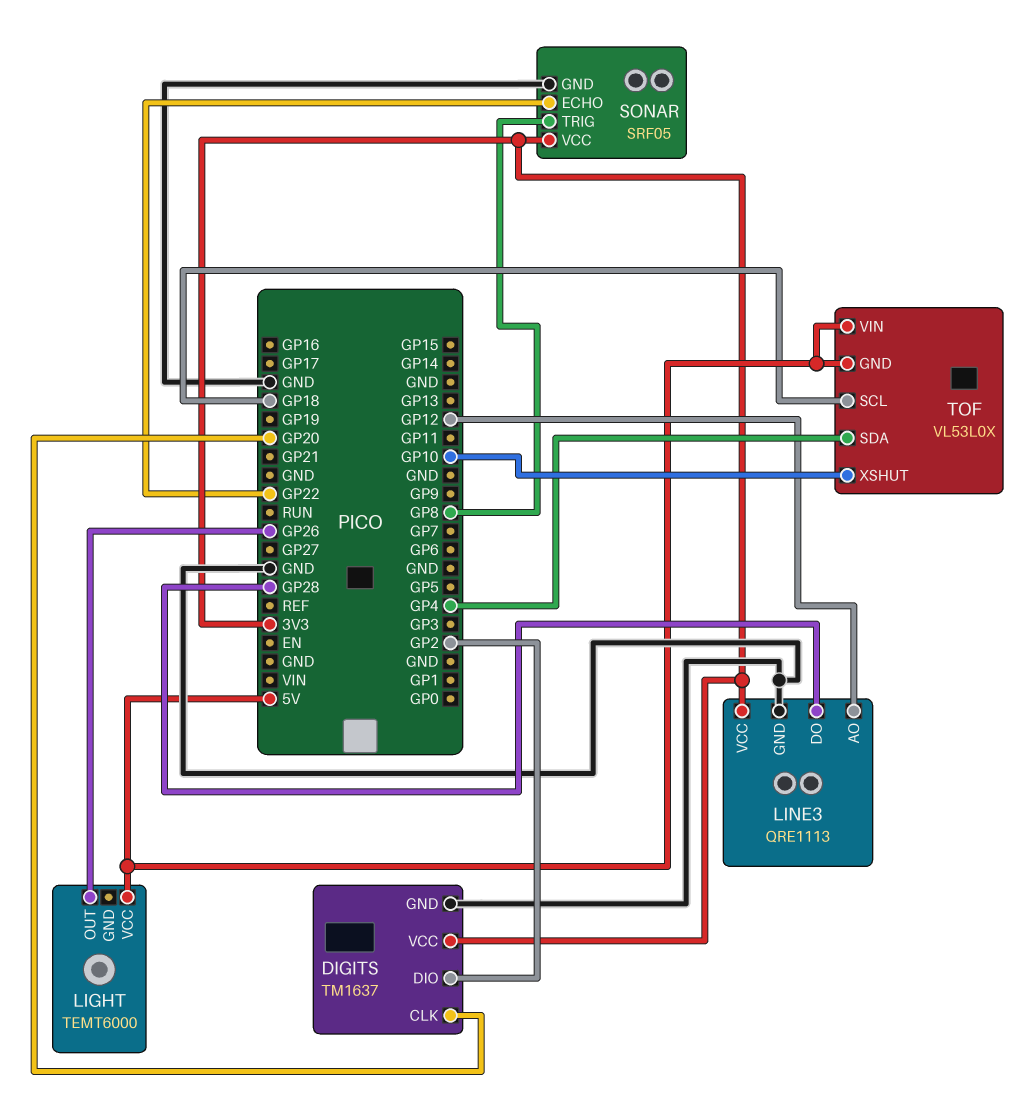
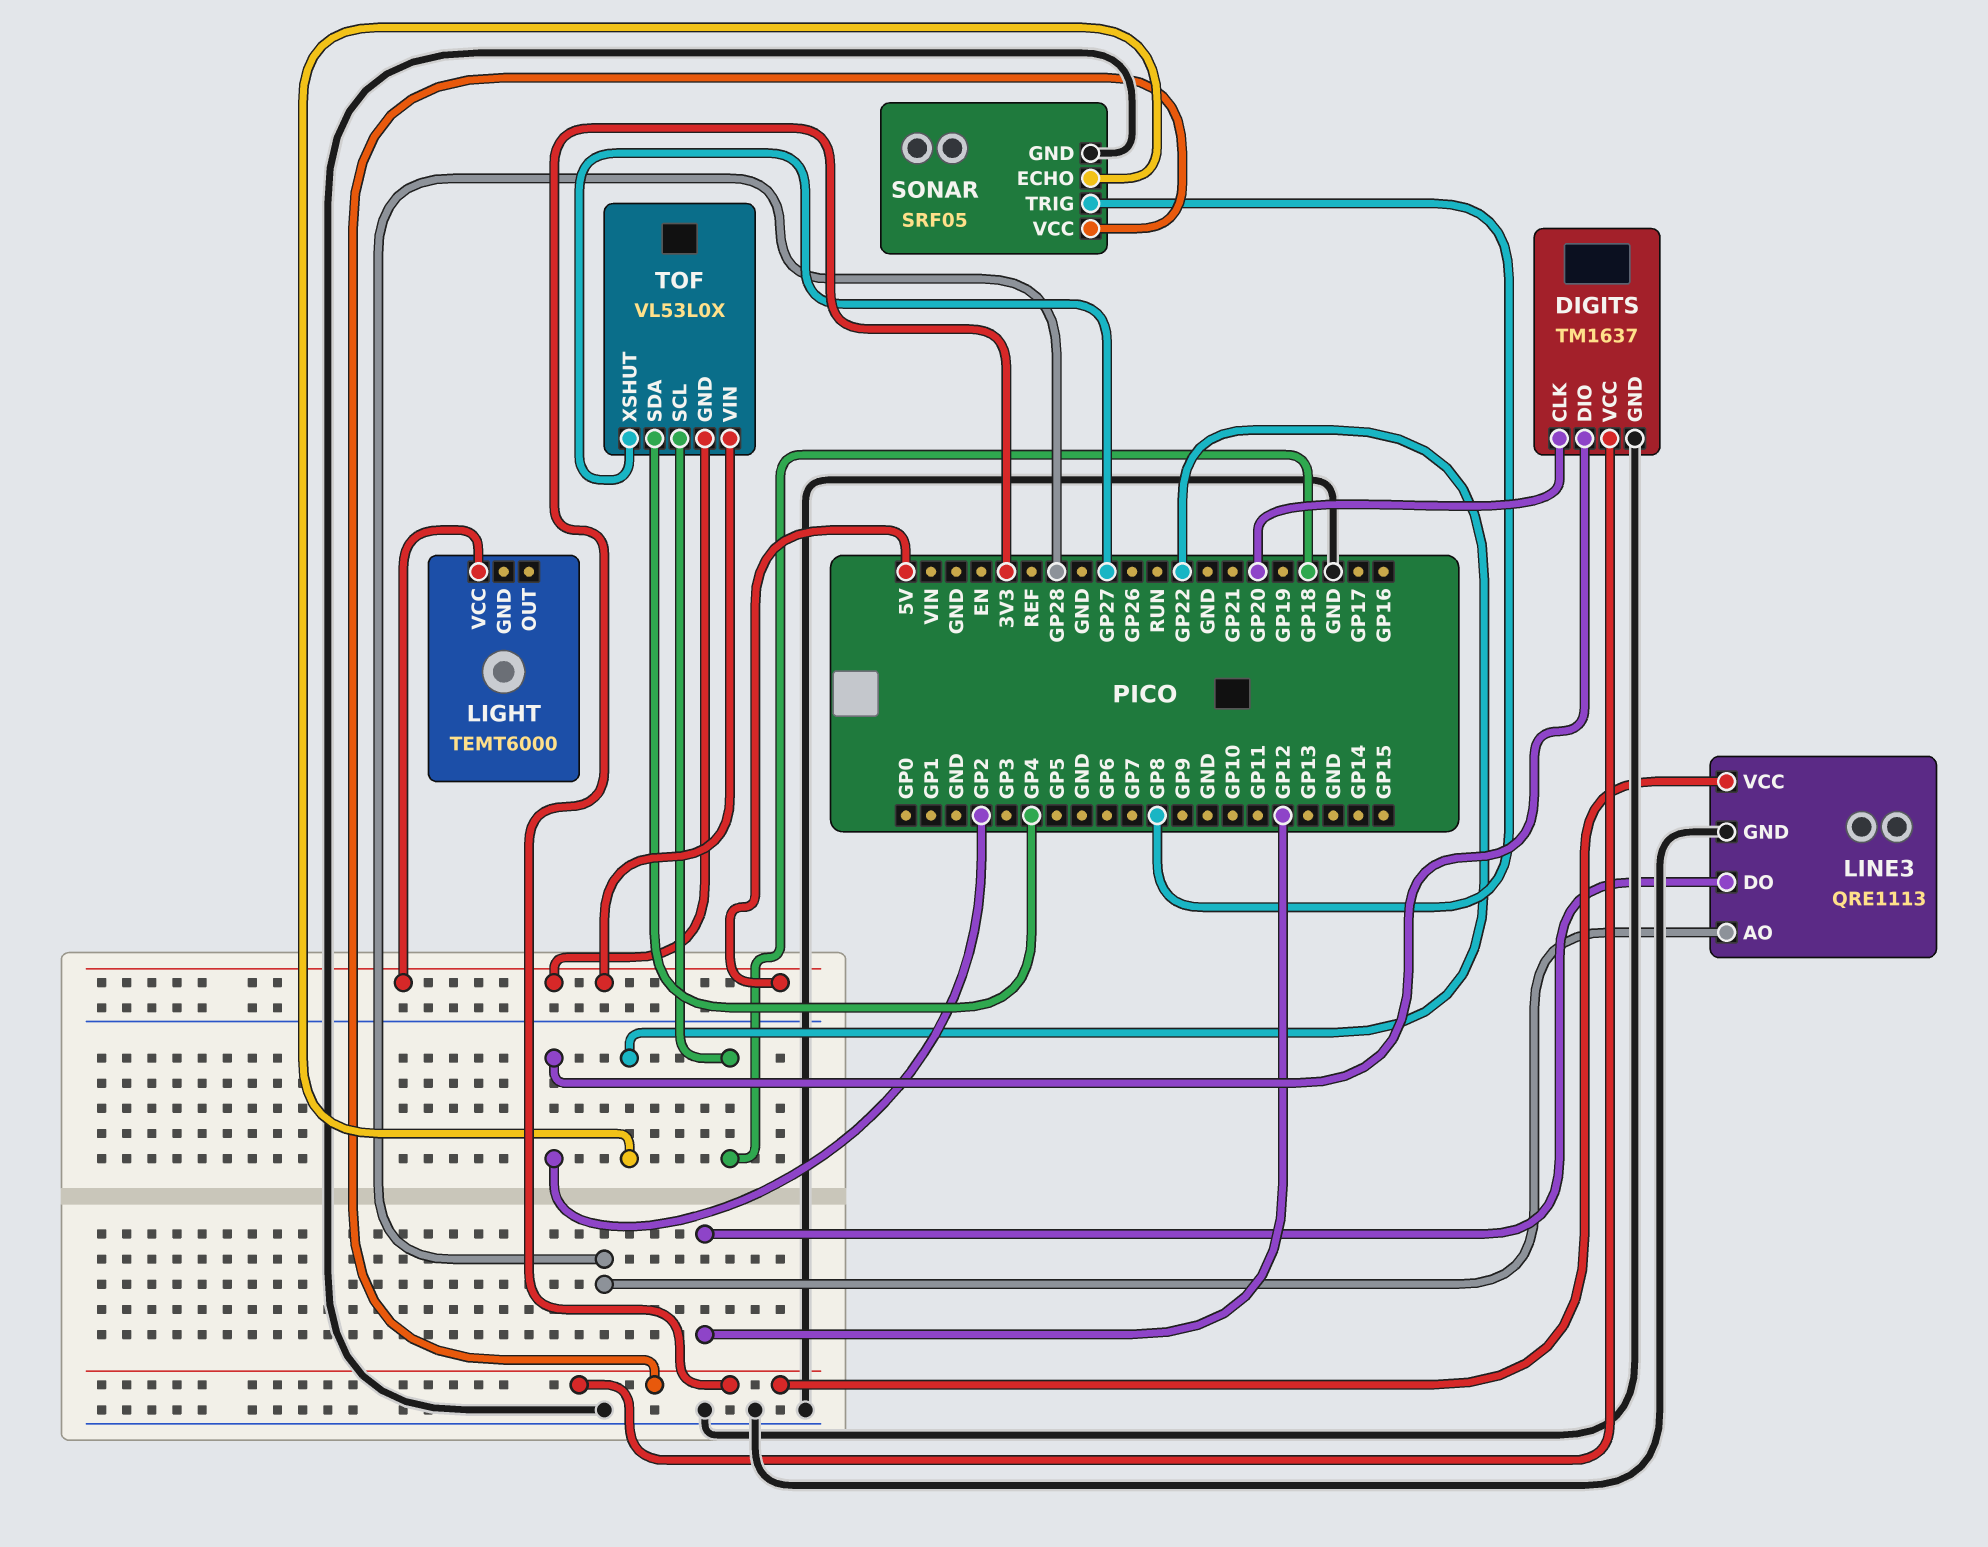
LIGHT pin OUT: GP26 -> none
LINE3 pin AO: GP12 -> GP28
LINE3 pin DO: GP28 -> GP12
TOF pin XSHUT: GP10 -> GP27

